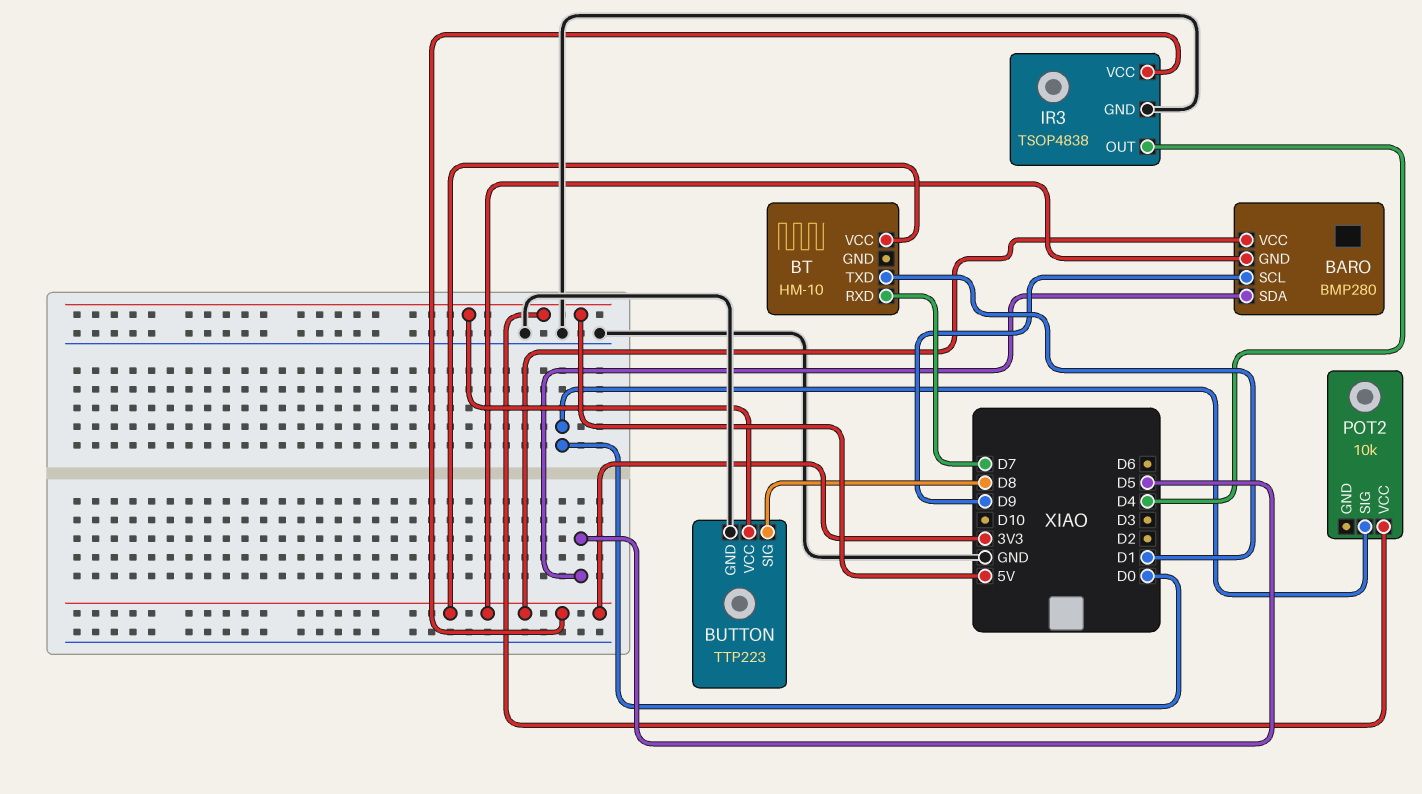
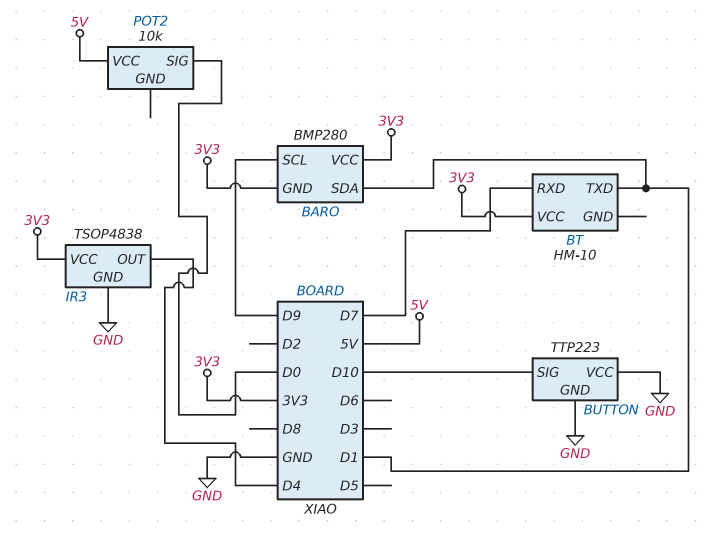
BARO pin SDA: D5 -> D1
BUTTON pin SIG: D8 -> D10
BUTTON pin VCC: 5V -> GND

